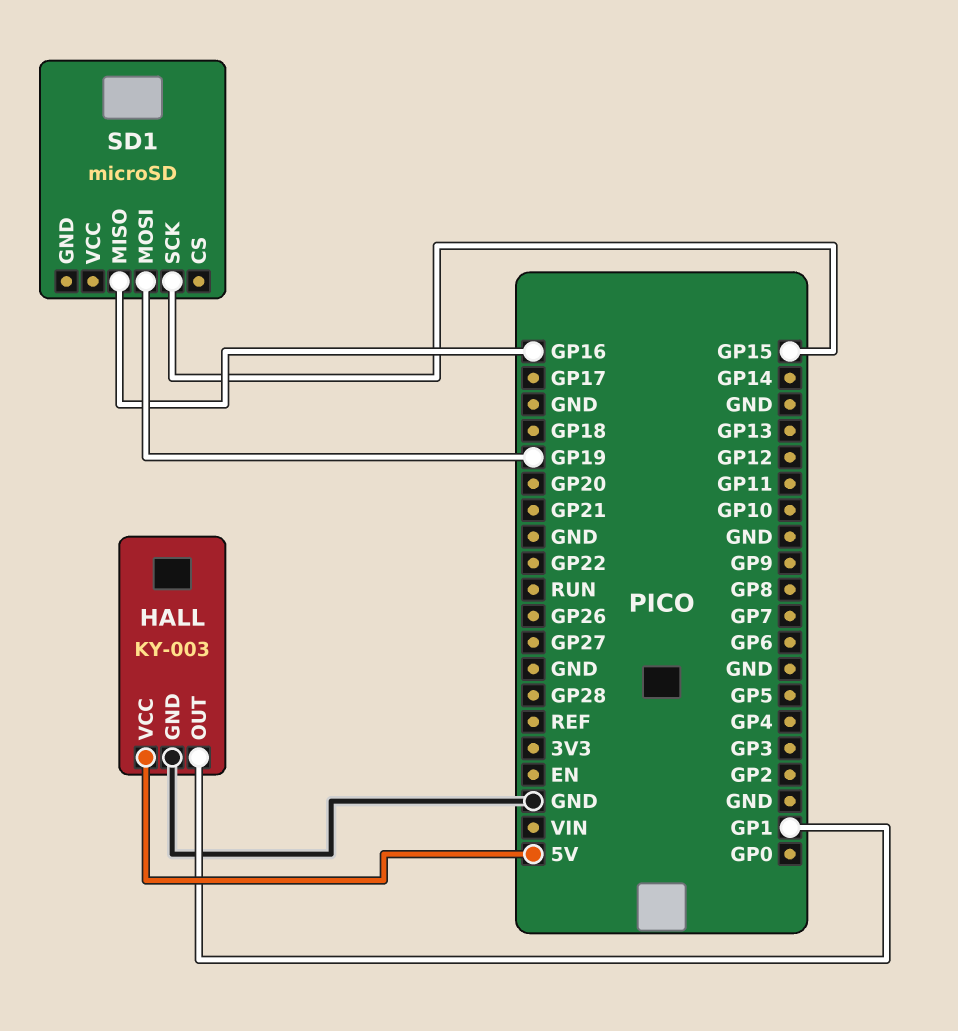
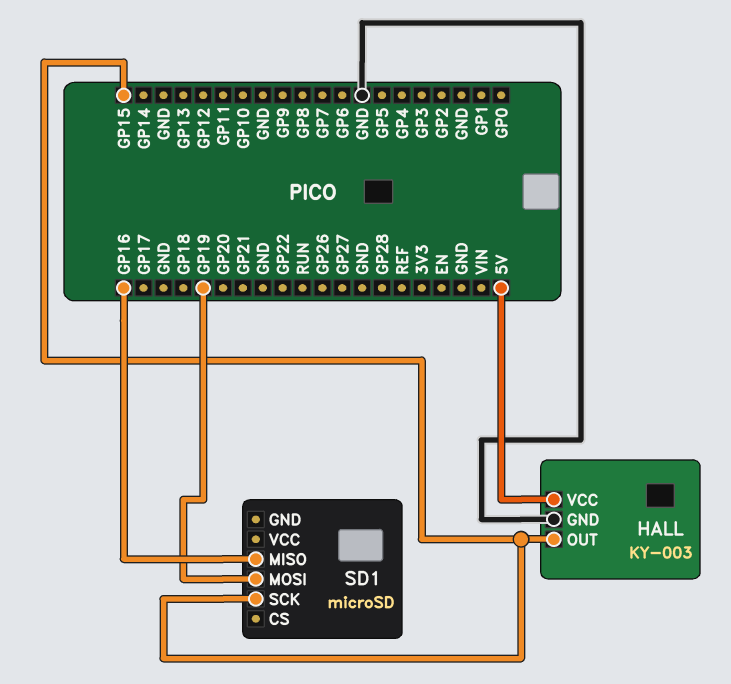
HALL pin OUT: GP1 -> GP15

